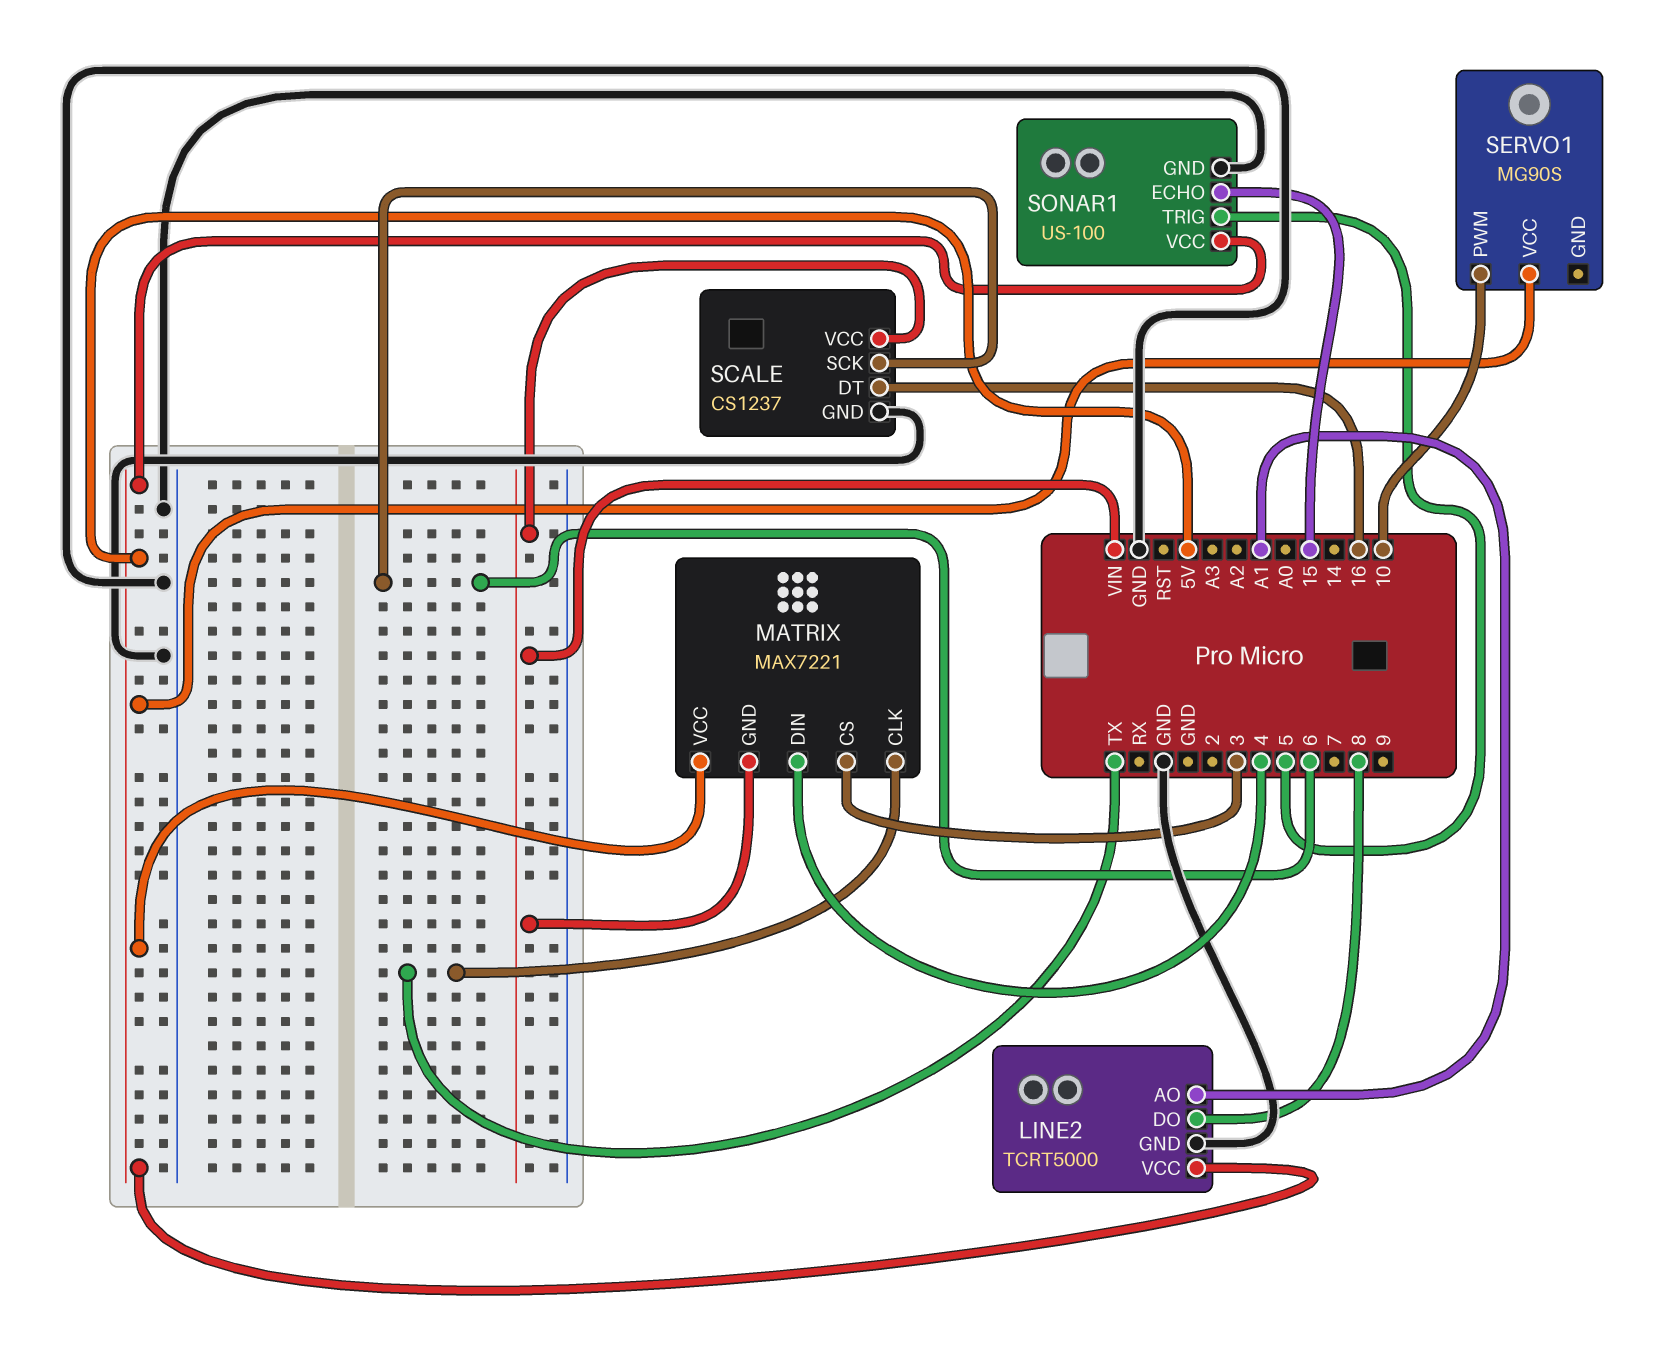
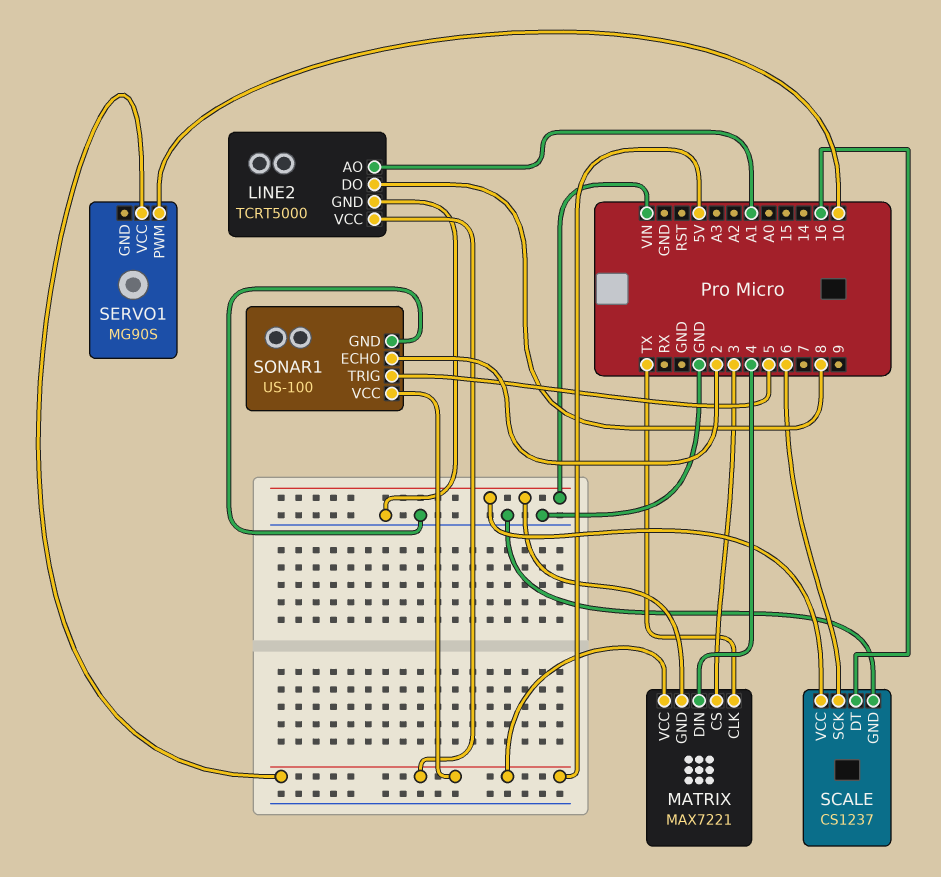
SONAR1 pin ECHO: 15 -> 2

